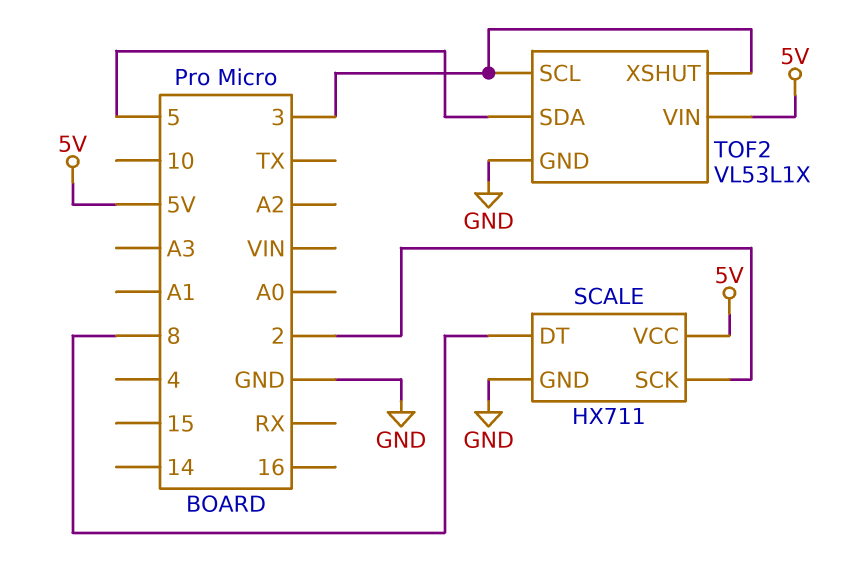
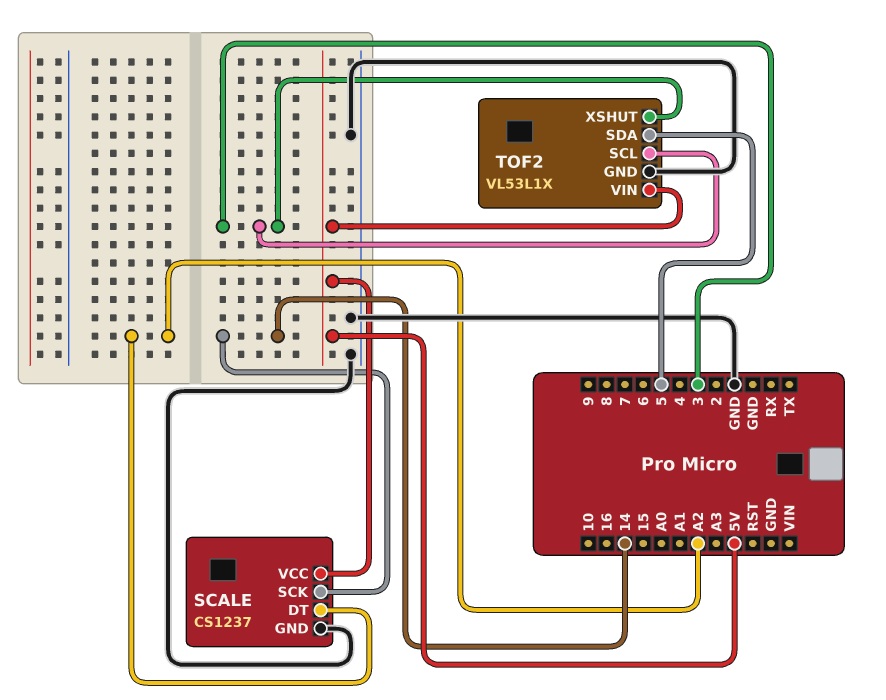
SCALE: HX711 -> CS1237
SCALE pin DT: 8 -> A2
SCALE pin SCK: 2 -> 14

